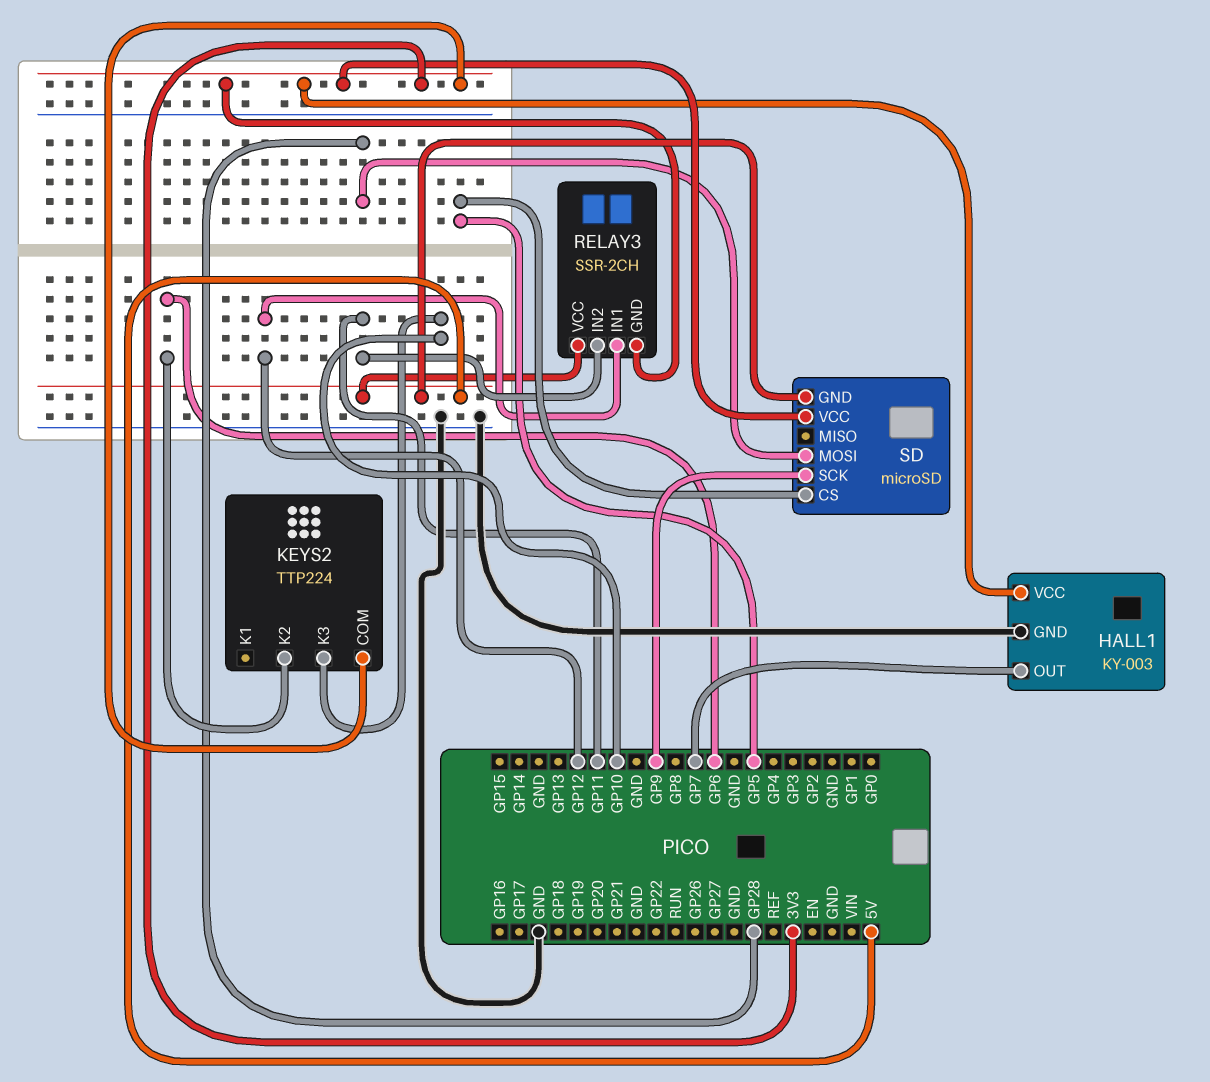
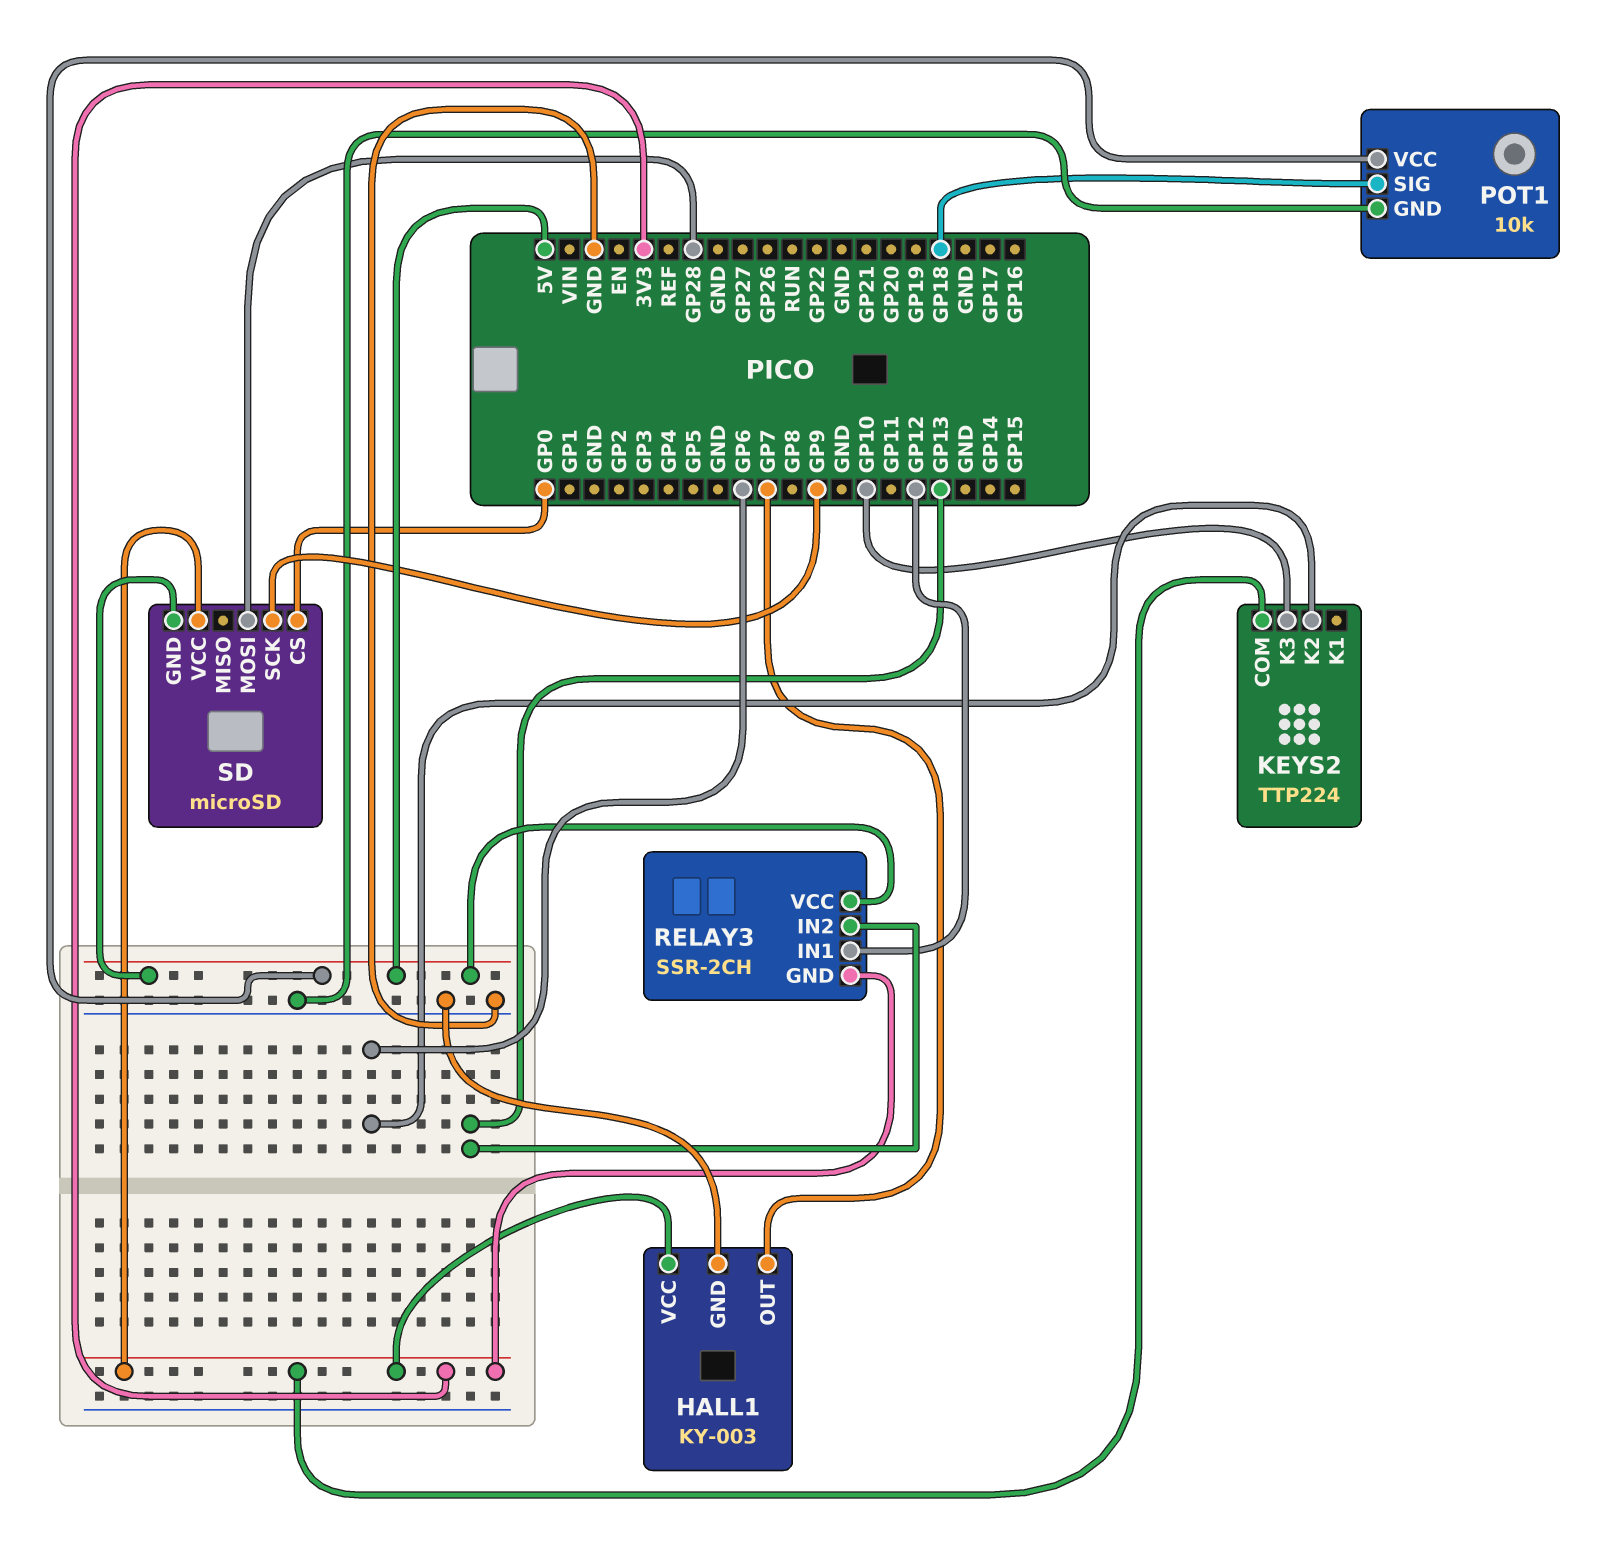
POT1: none -> 10k
POT1 pin GND: none -> GND
POT1 pin SIG: none -> GP18
POT1 pin VCC: none -> 5V
RELAY3 pin IN2: GP11 -> GP13
SD pin CS: GP5 -> GP0

